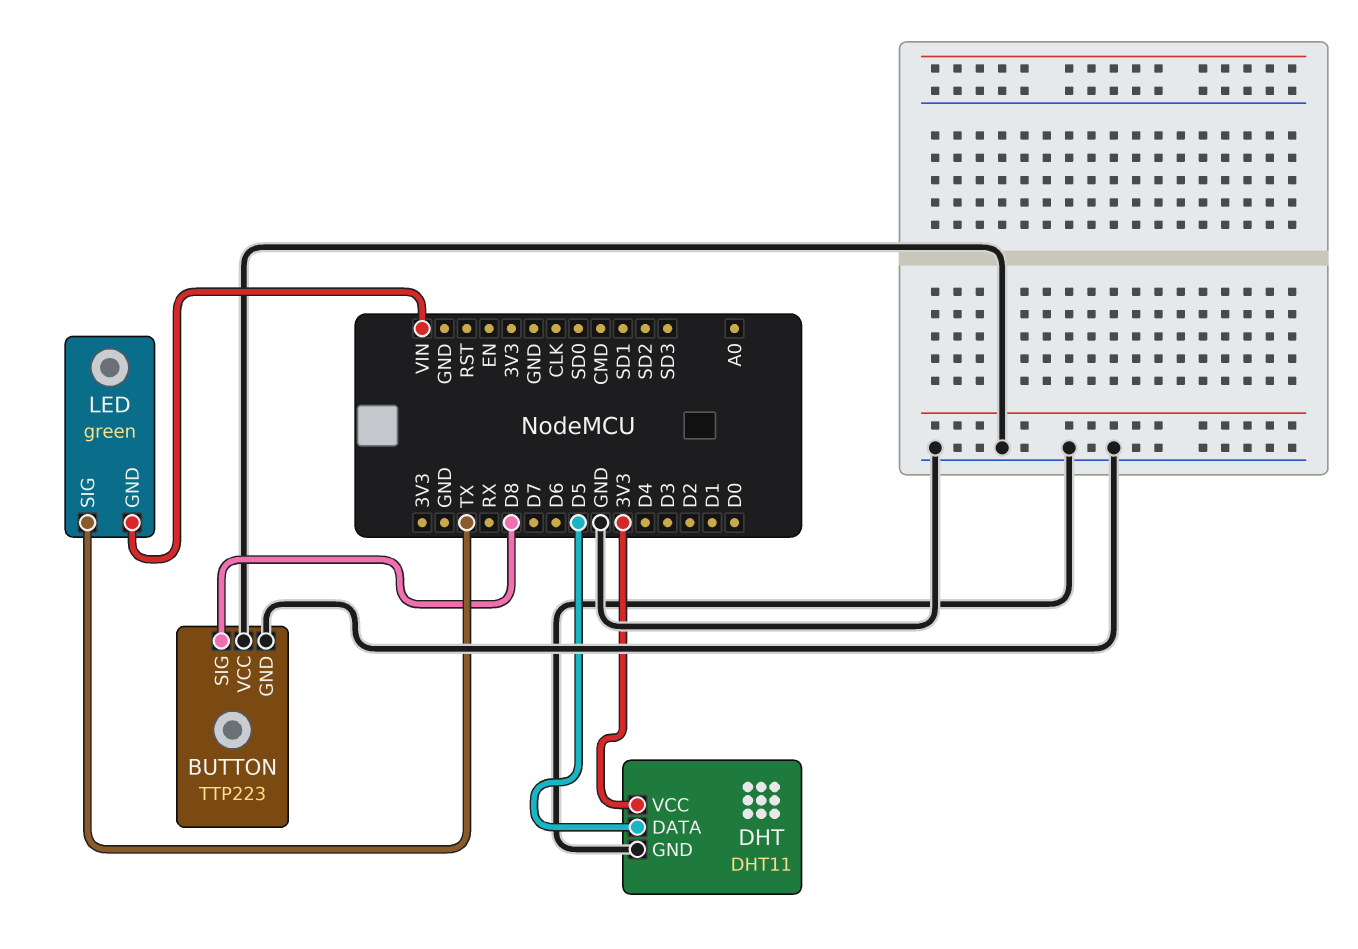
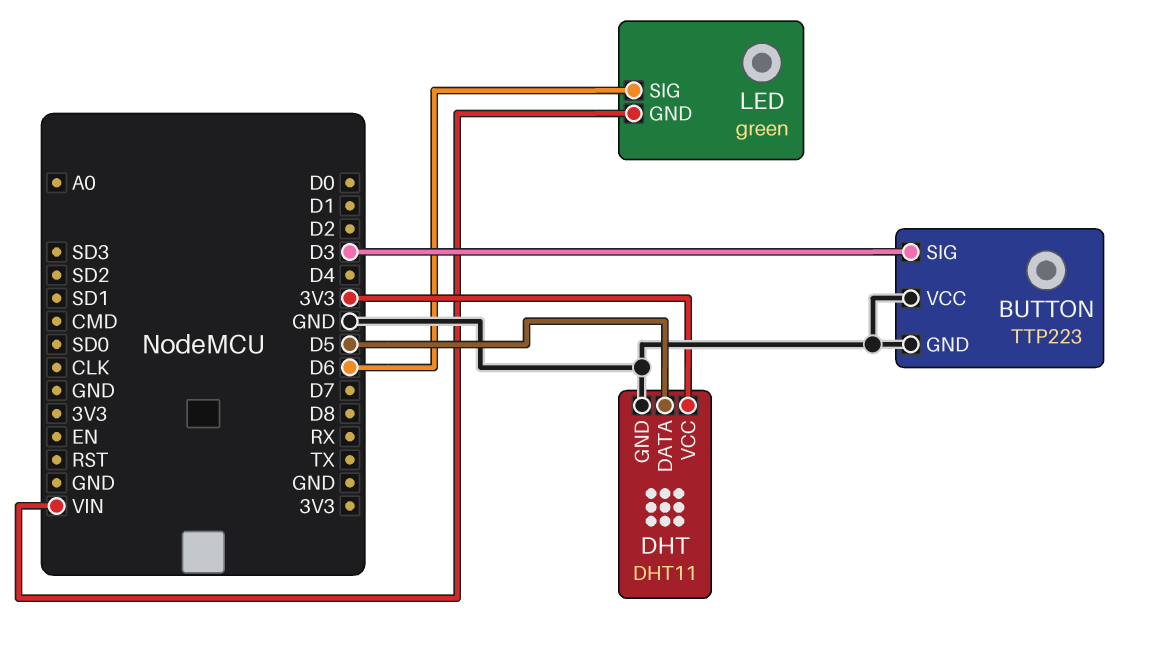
BUTTON pin SIG: D8 -> D3
LED pin SIG: TX -> D6

